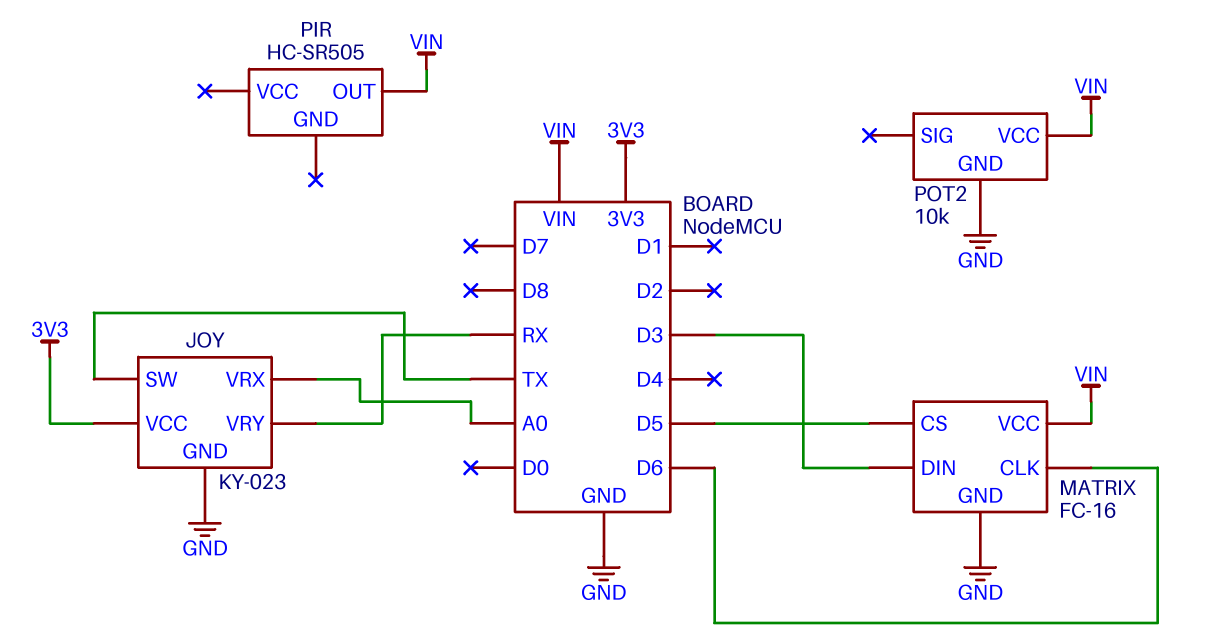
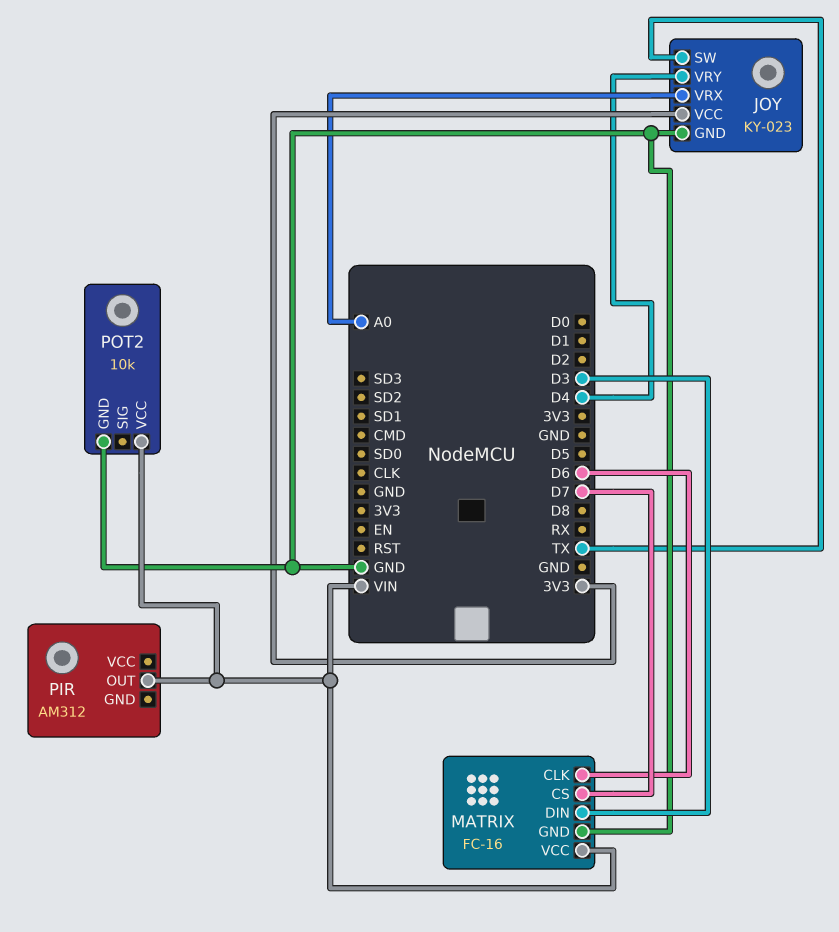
JOY pin VRY: RX -> D4
MATRIX pin CS: D5 -> D7
PIR: HC-SR505 -> AM312

